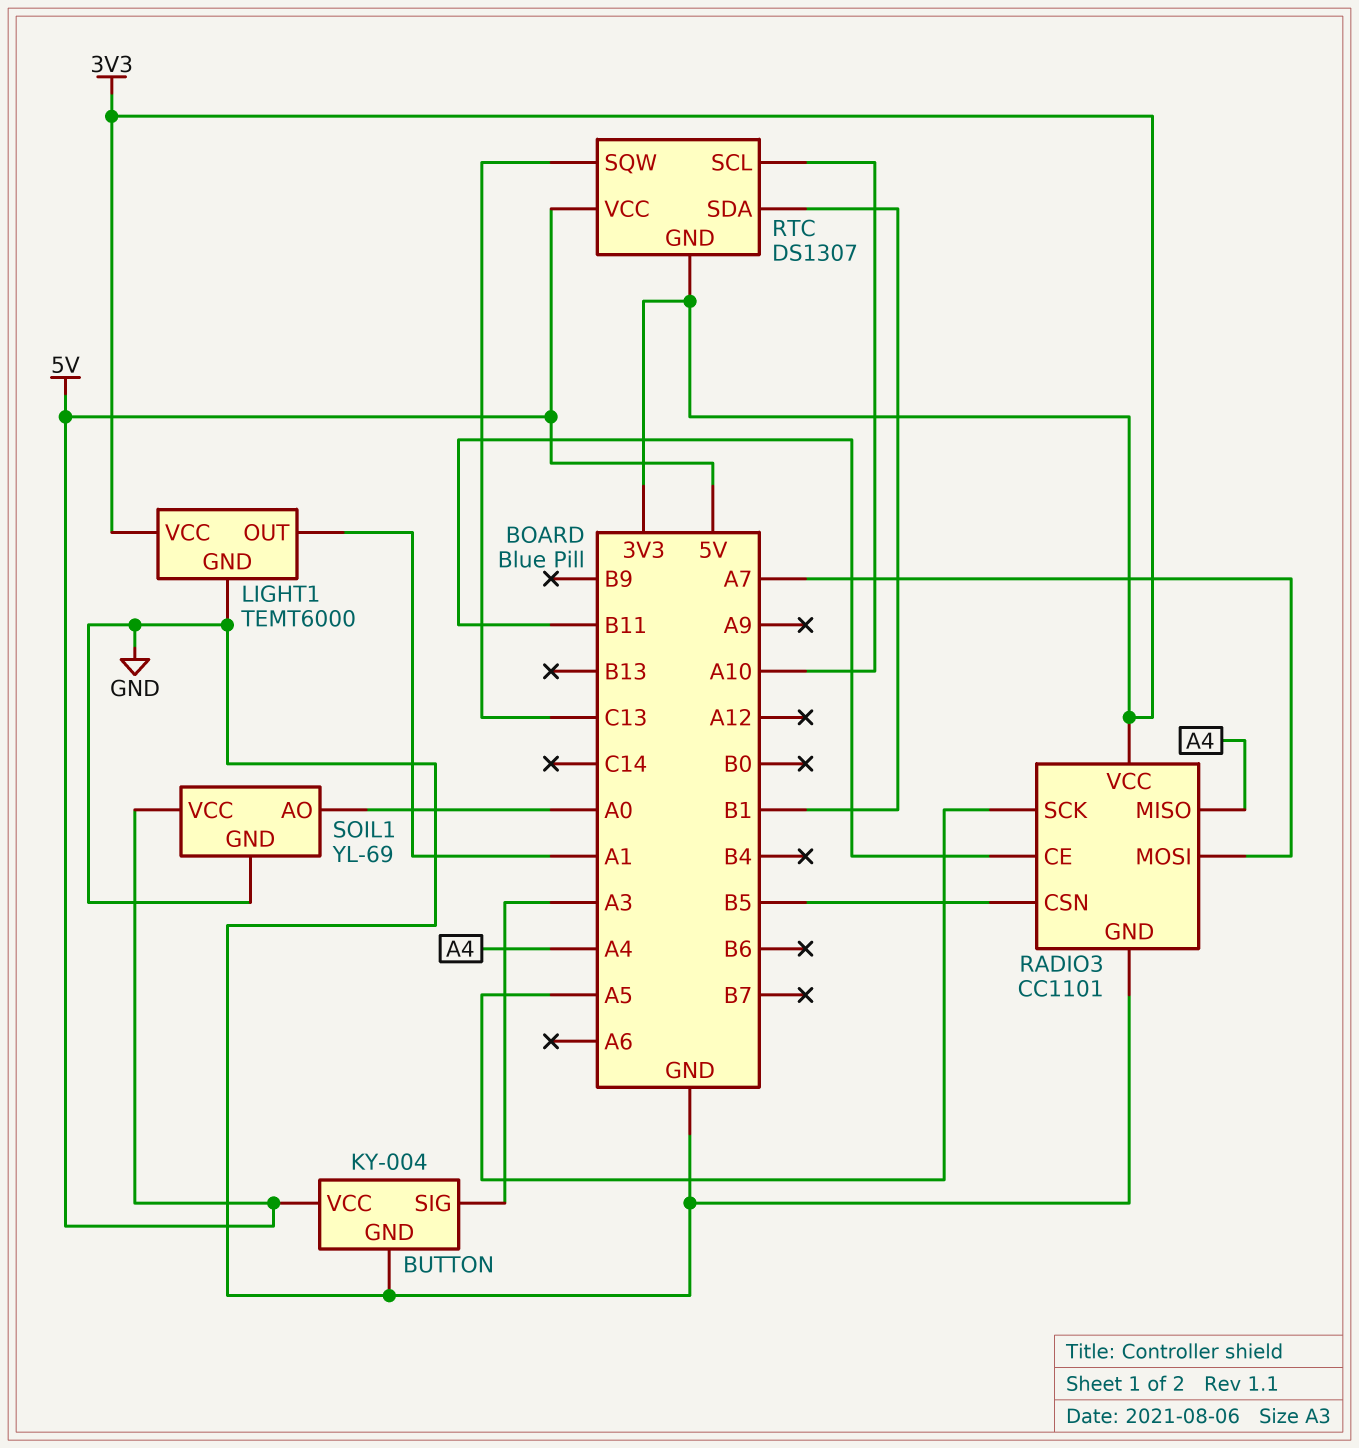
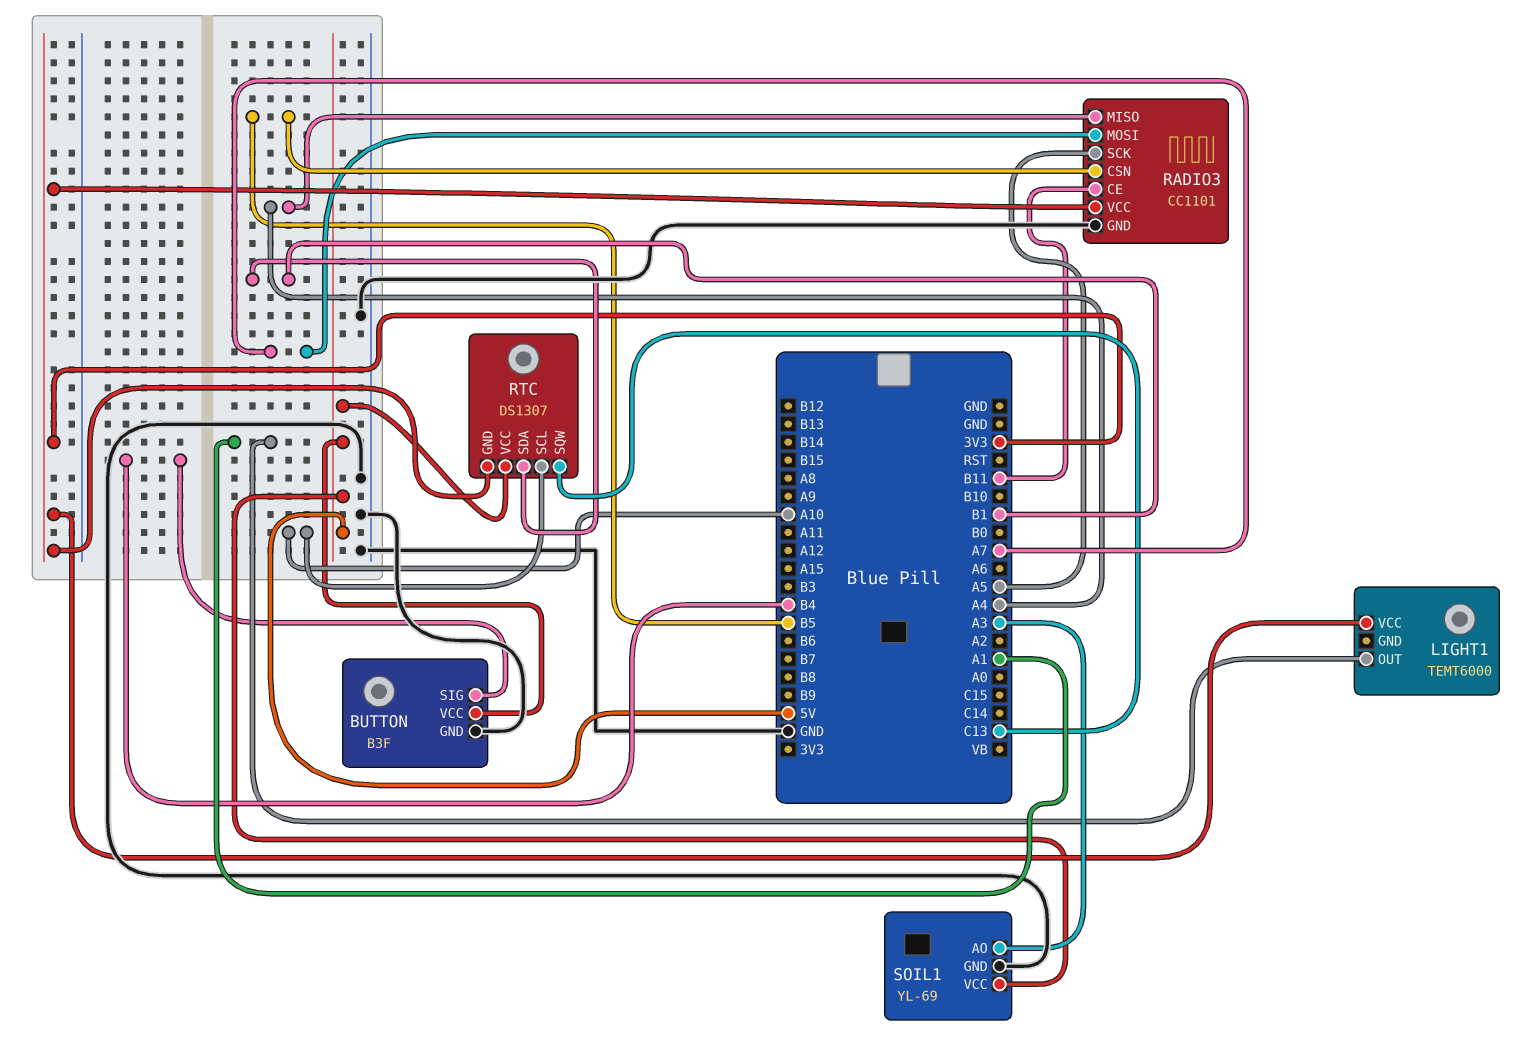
BUTTON: KY-004 -> B3F
BUTTON pin SIG: A3 -> B4
LIGHT1 pin GND: GND -> none
SOIL1 pin AO: A0 -> A3

